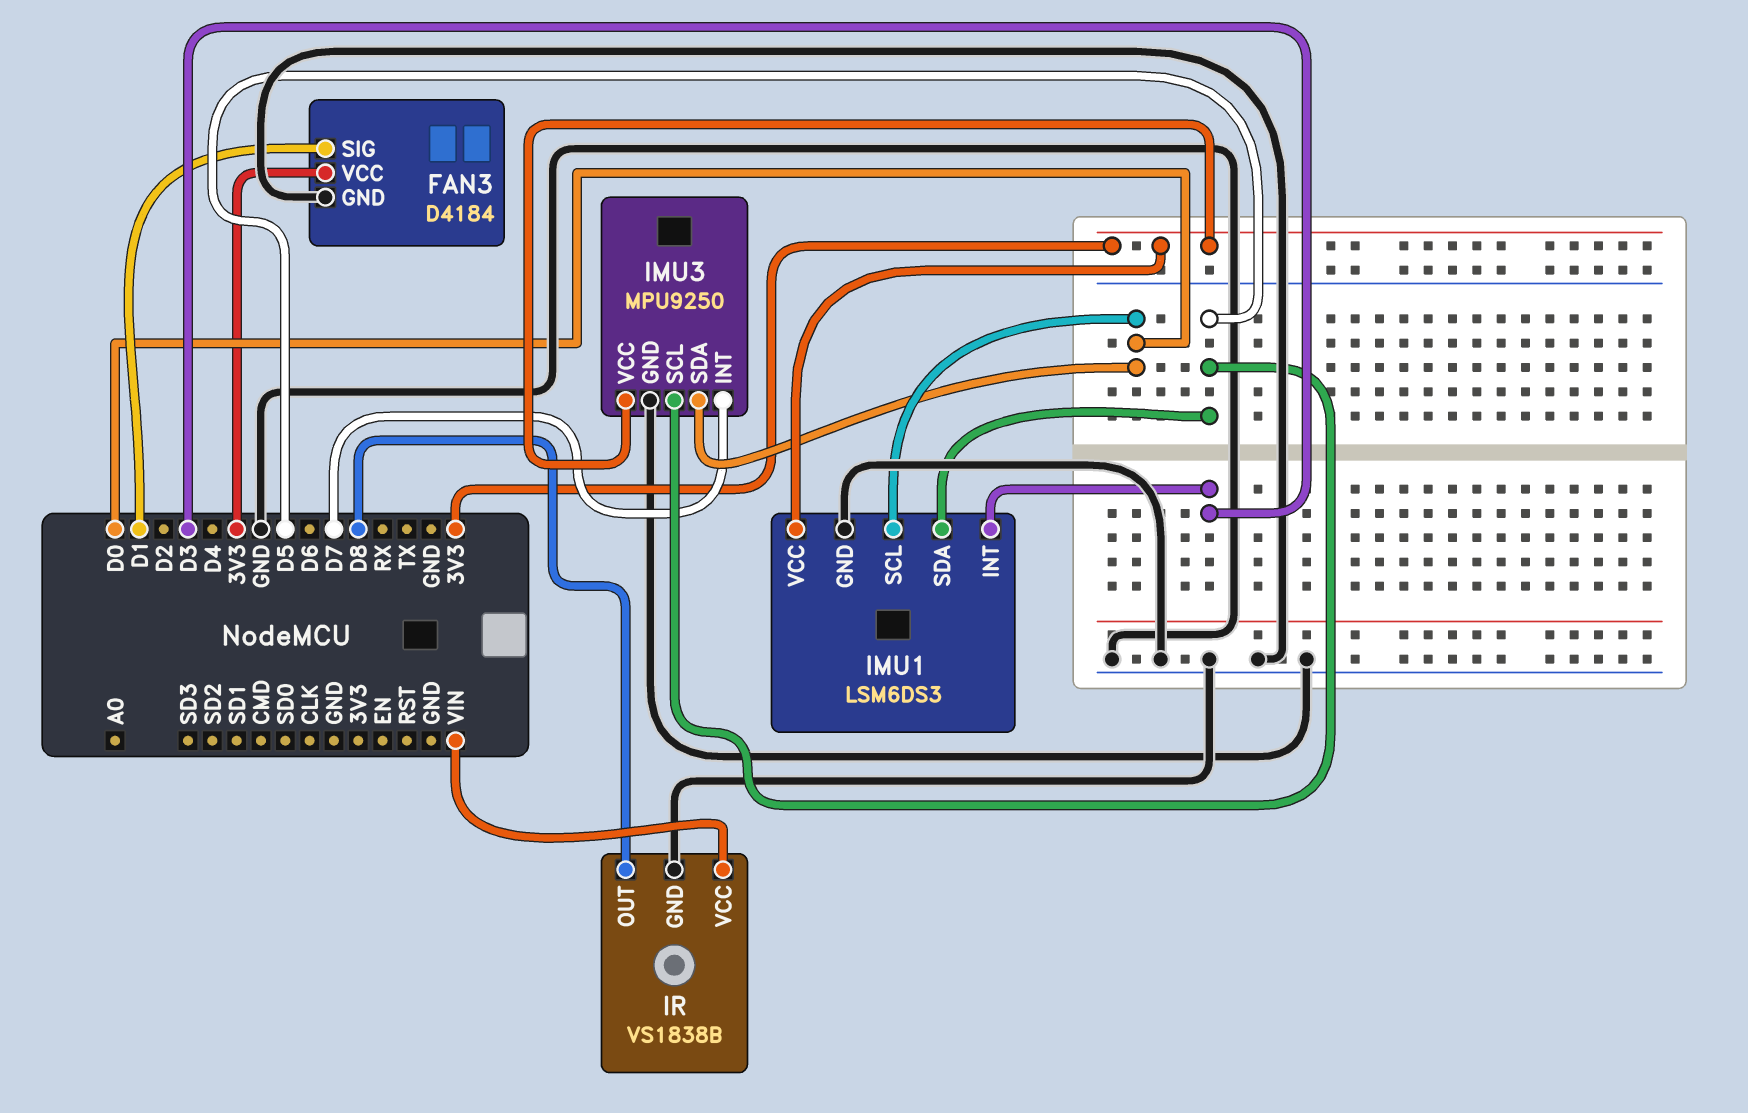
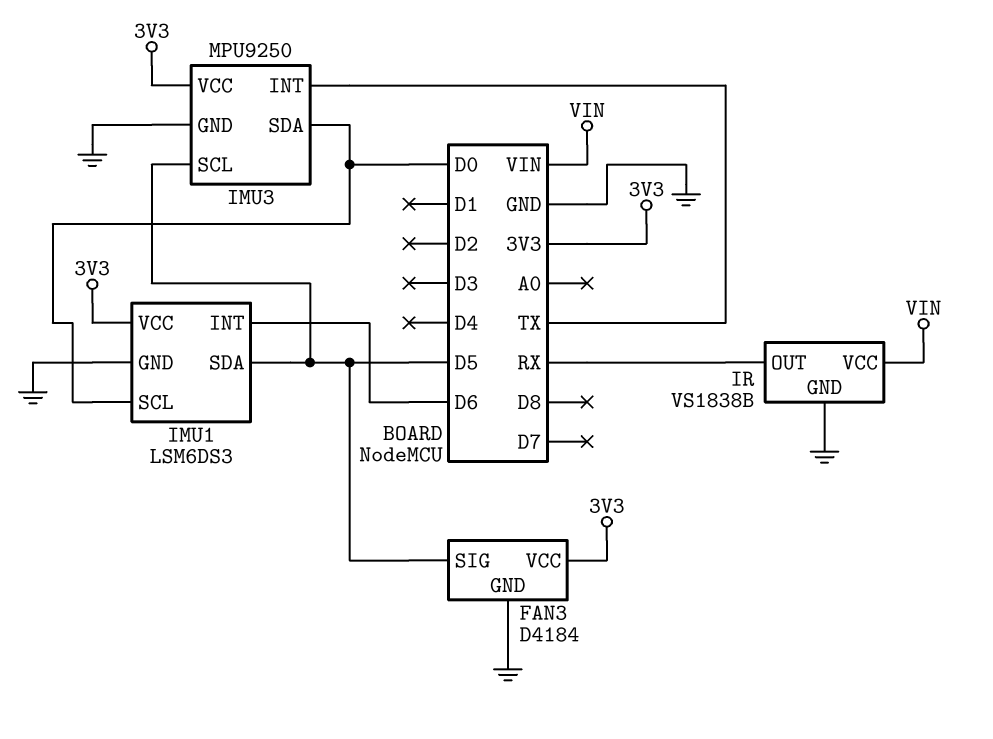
FAN3 pin SIG: D1 -> D5
IMU1 pin INT: D3 -> D6
IMU3 pin INT: D7 -> TX
IR pin OUT: D8 -> RX

